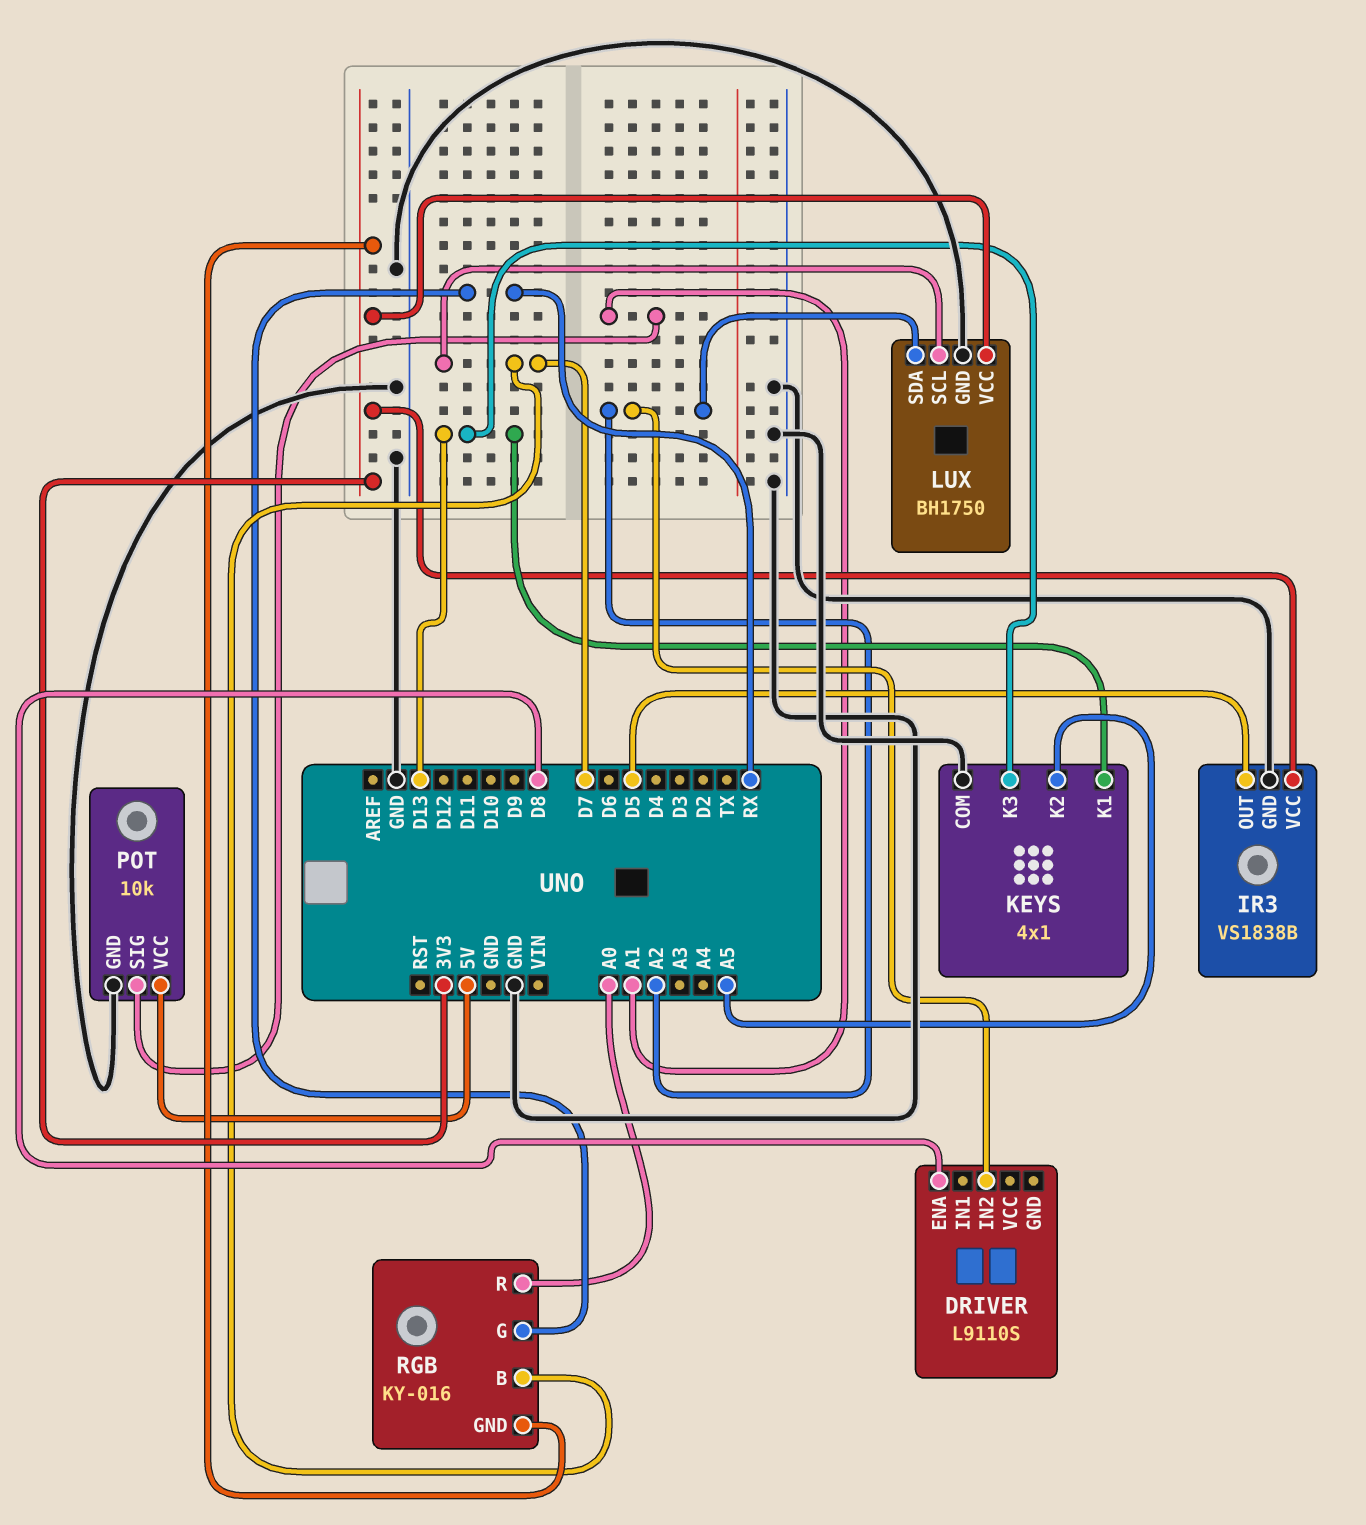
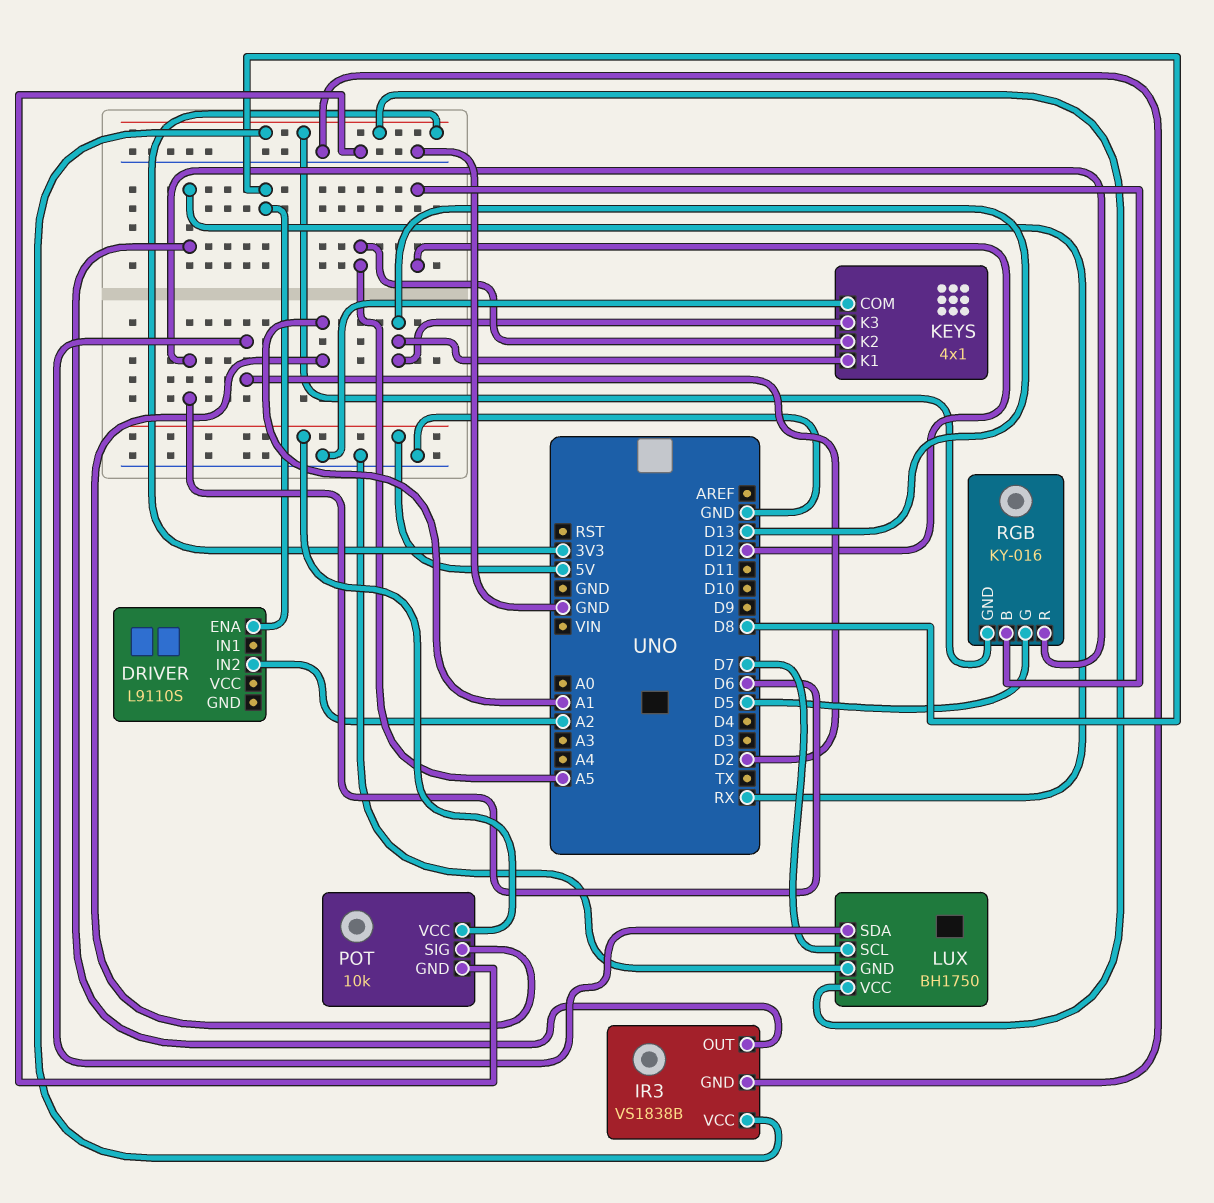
IR3 pin OUT: D5 -> RX
LUX pin SDA: A2 -> D2
RGB pin B: D7 -> D12
RGB pin G: RX -> D5
RGB pin R: A0 -> D6

